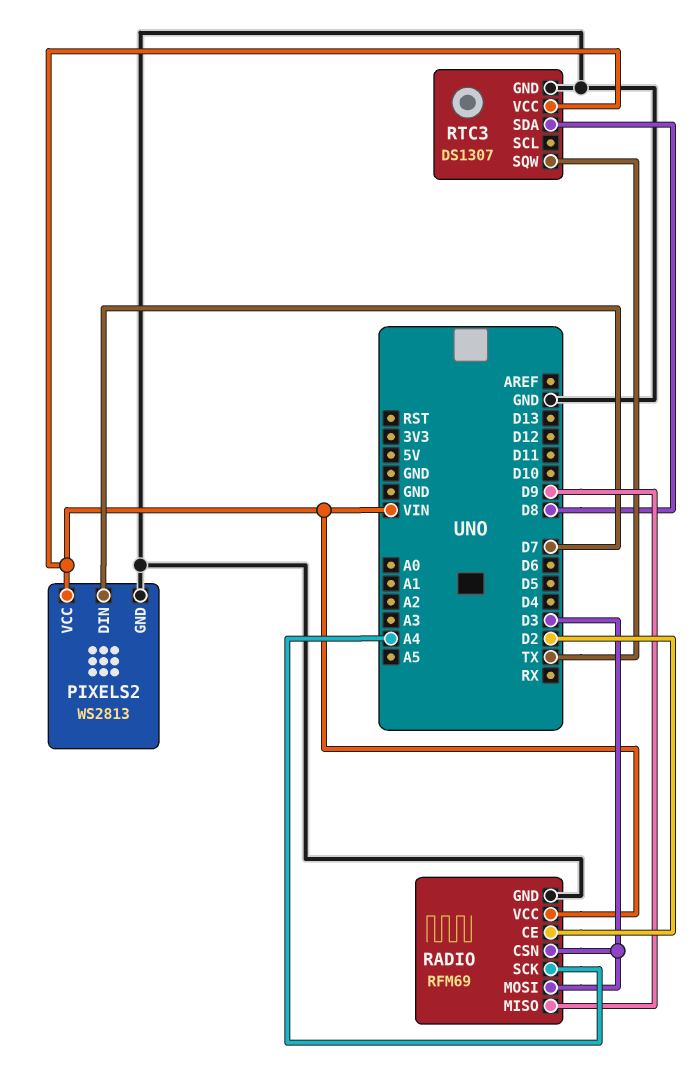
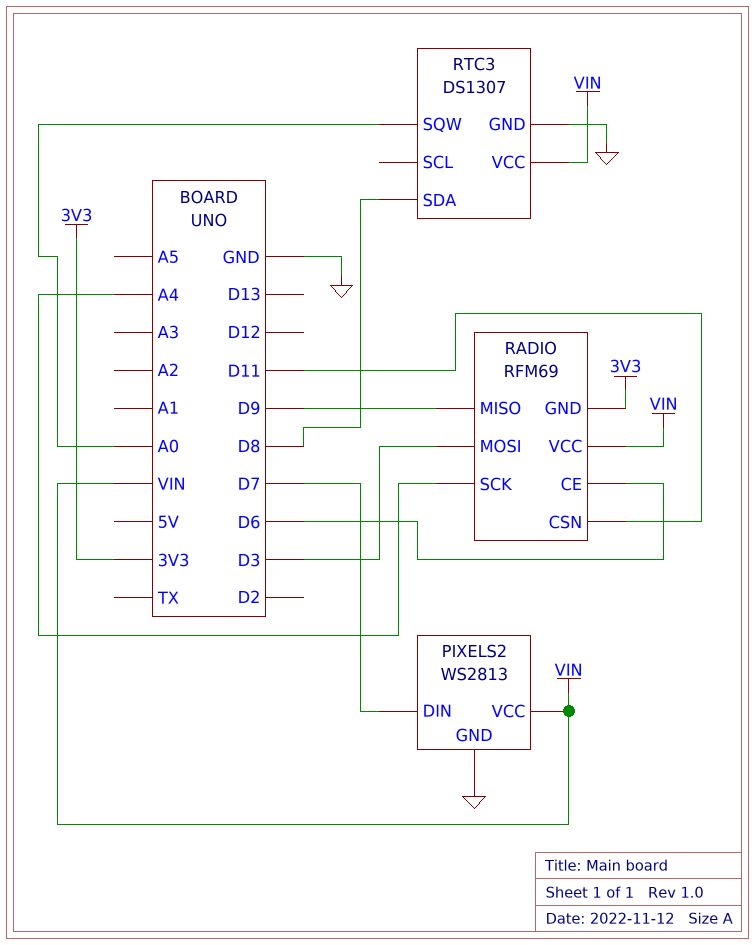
RADIO pin CE: D2 -> D6
RADIO pin CSN: D3 -> D11
RADIO pin GND: GND -> 3V3
RTC3 pin SQW: TX -> A0

